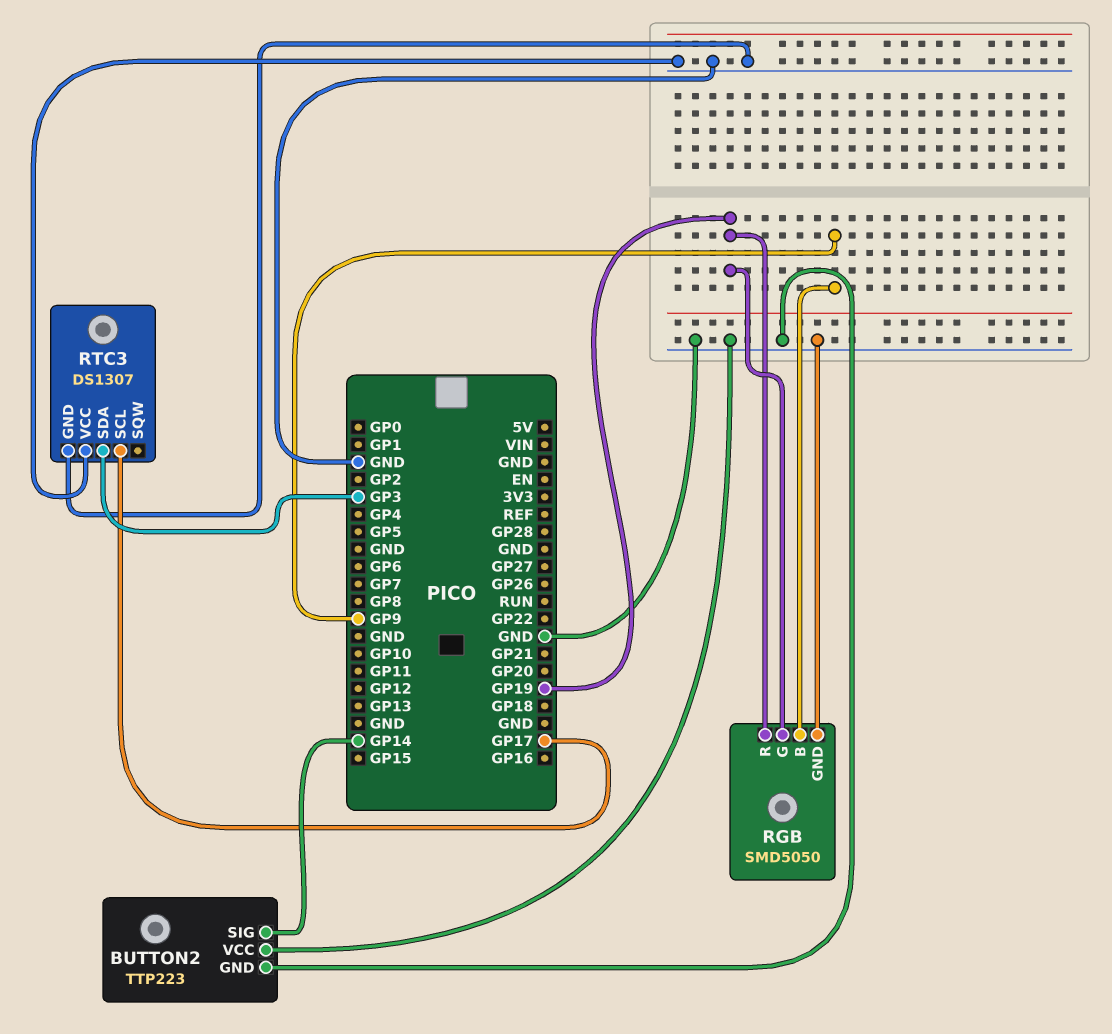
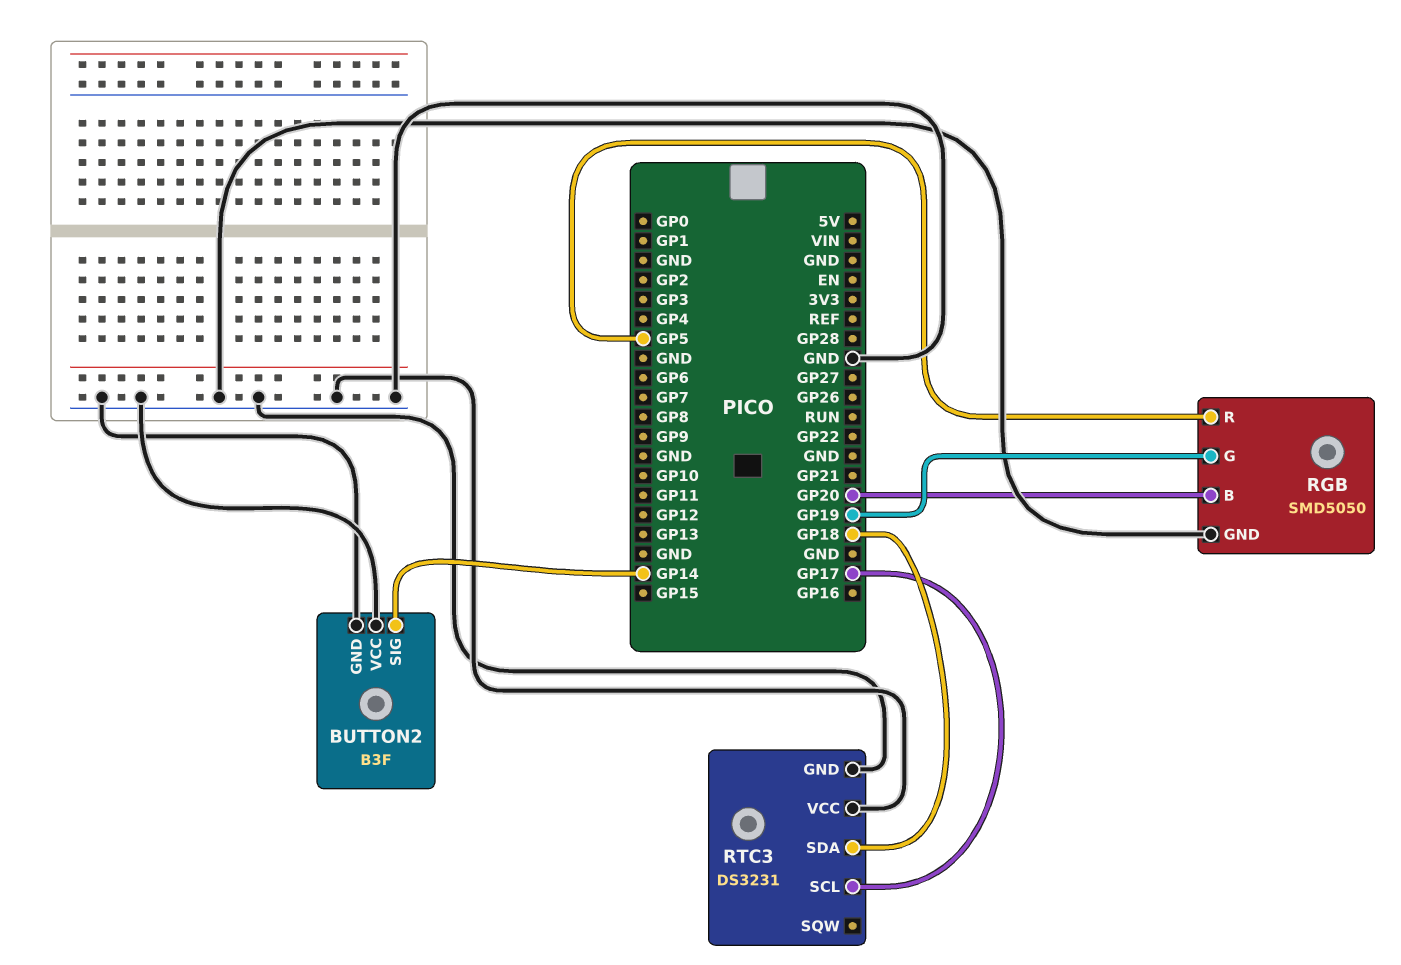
BUTTON2: TTP223 -> B3F
RGB pin B: GP9 -> GP20
RGB pin R: GP19 -> GP5
RTC3: DS1307 -> DS3231
RTC3 pin SDA: GP3 -> GP18

